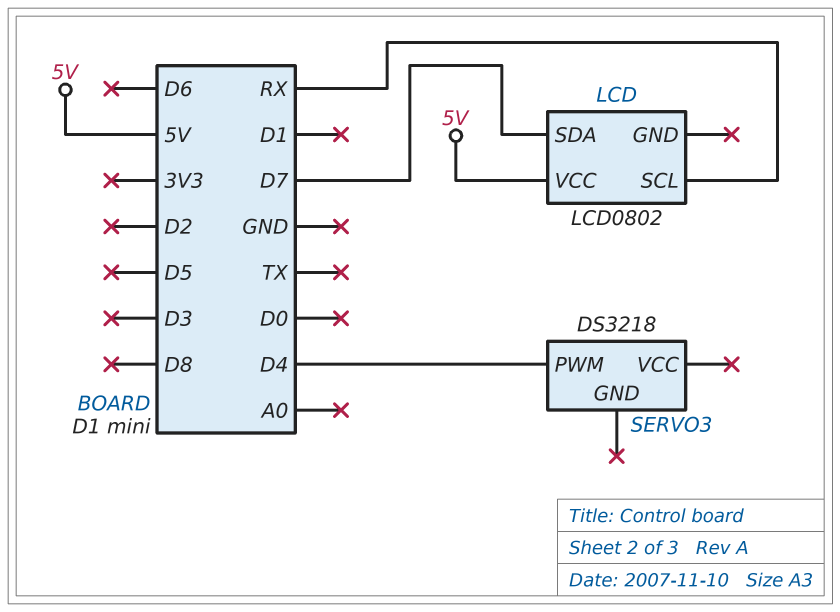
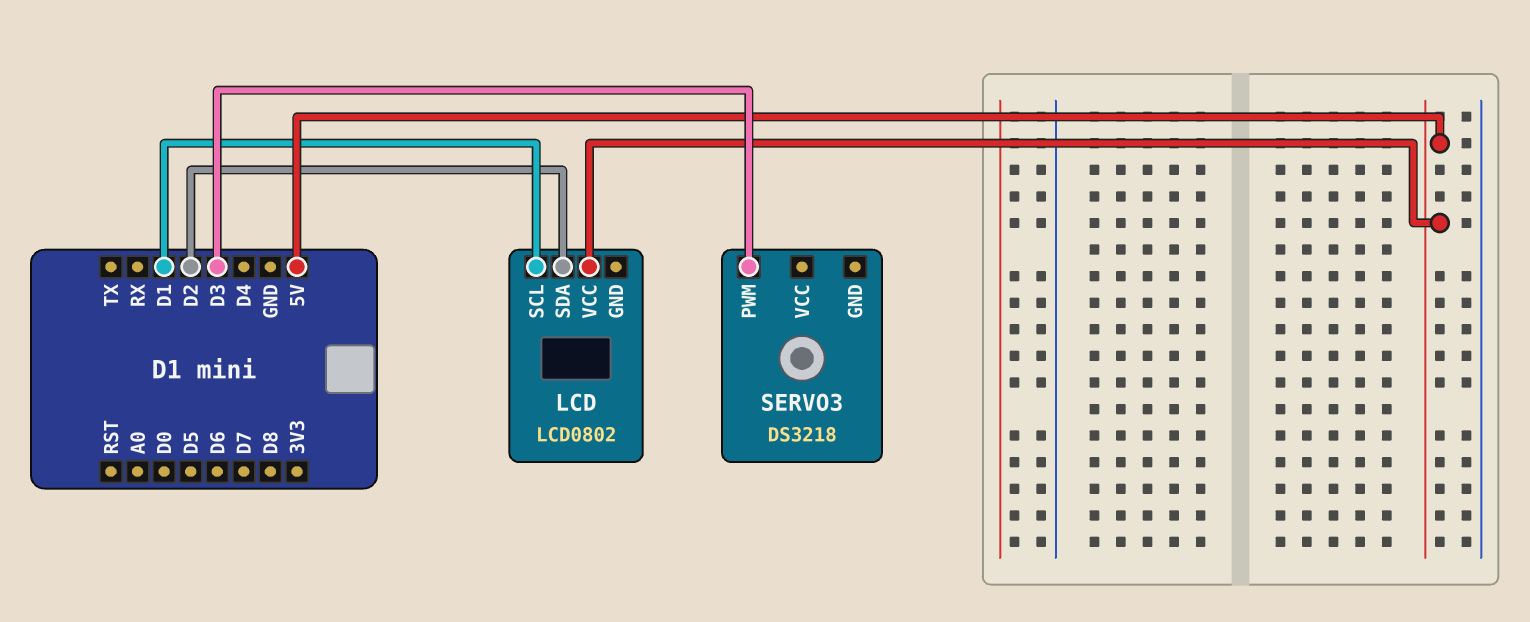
LCD pin SCL: RX -> D1
LCD pin SDA: D7 -> D2
SERVO3 pin PWM: D4 -> D3

